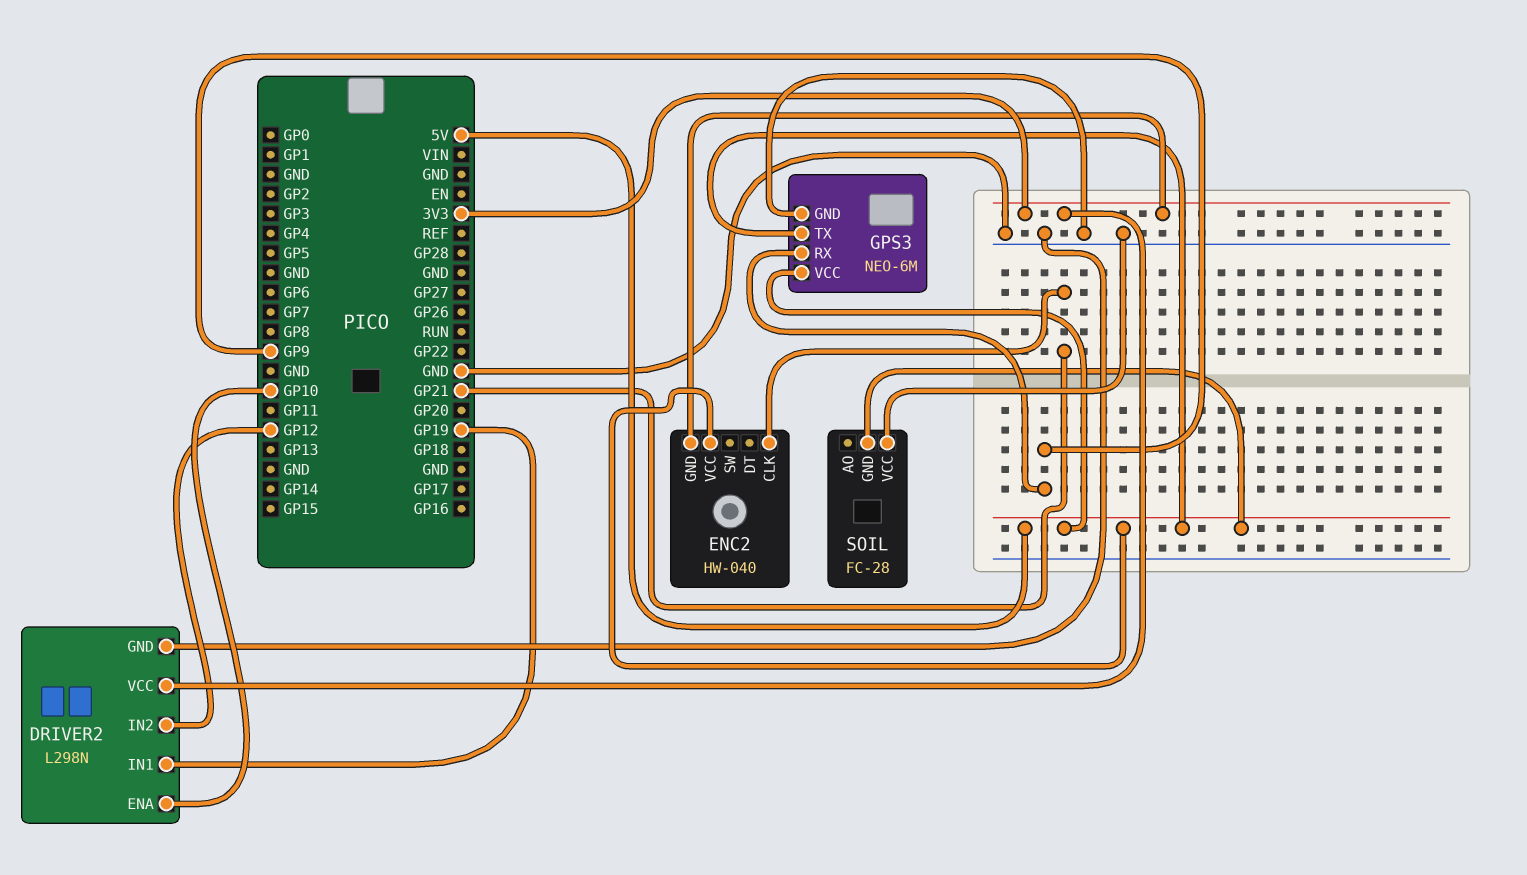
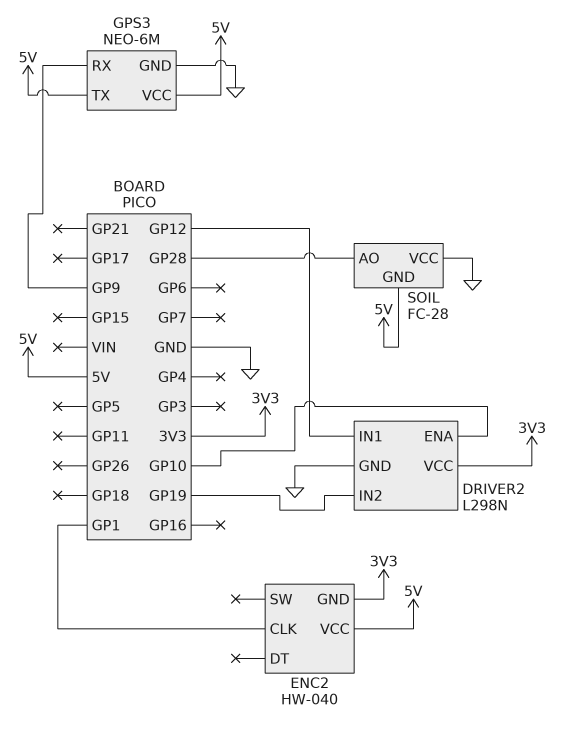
DRIVER2 pin IN1: GP19 -> GP12
DRIVER2 pin IN2: GP12 -> GP19
ENC2 pin CLK: GP21 -> GP1
SOIL pin AO: none -> GP28

